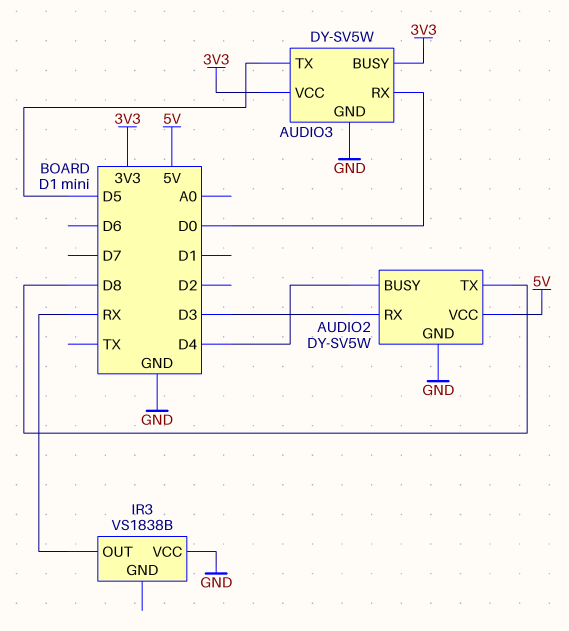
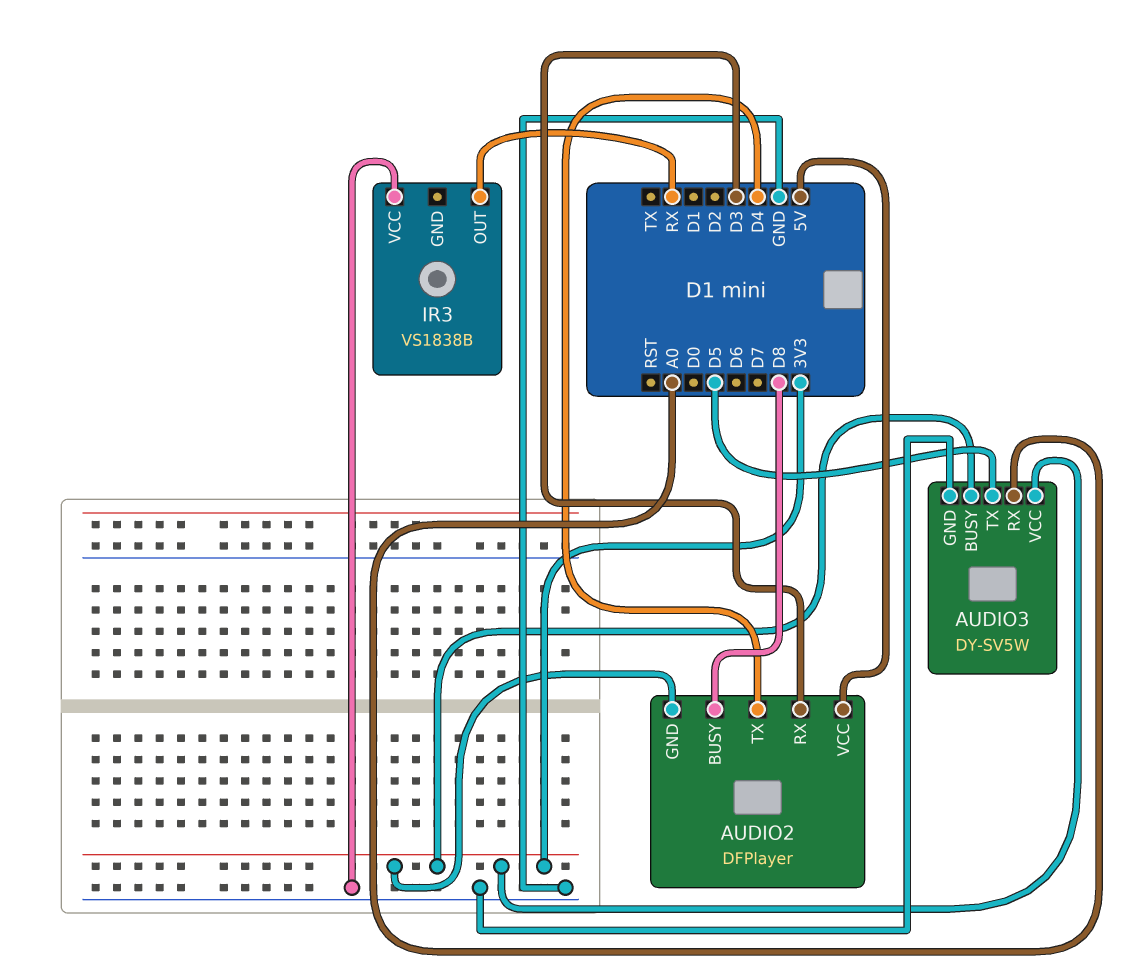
AUDIO2: DY-SV5W -> DFPlayer
AUDIO2 pin BUSY: D4 -> D8
AUDIO2 pin GND: GND -> 3V3
AUDIO2 pin TX: D8 -> D4
AUDIO3 pin RX: D0 -> A0

